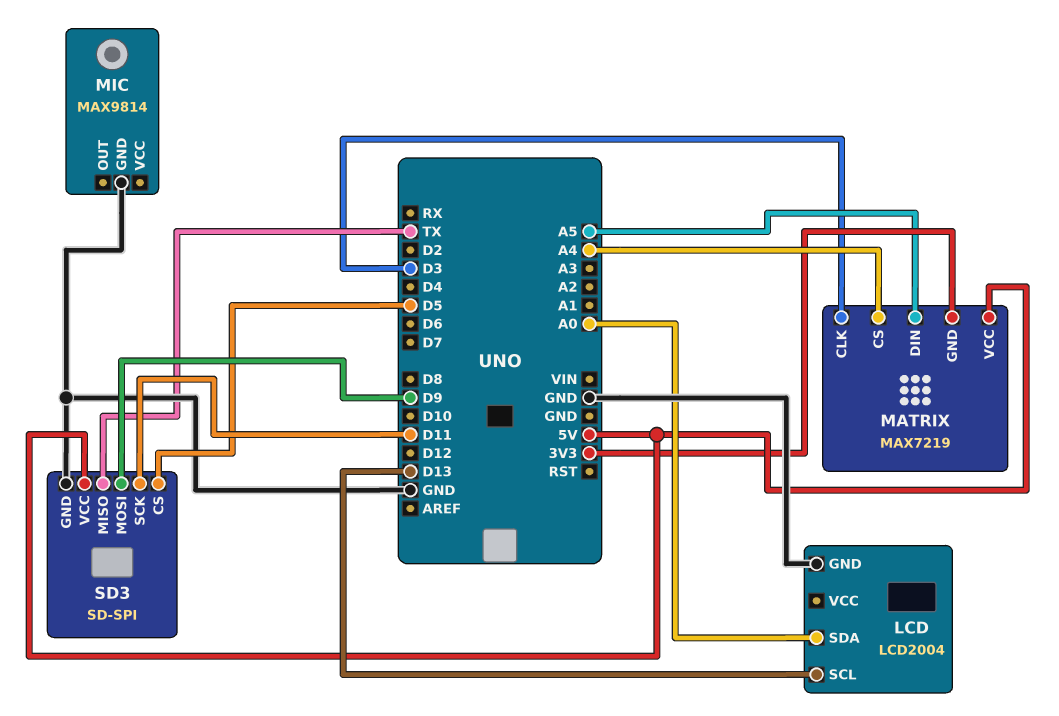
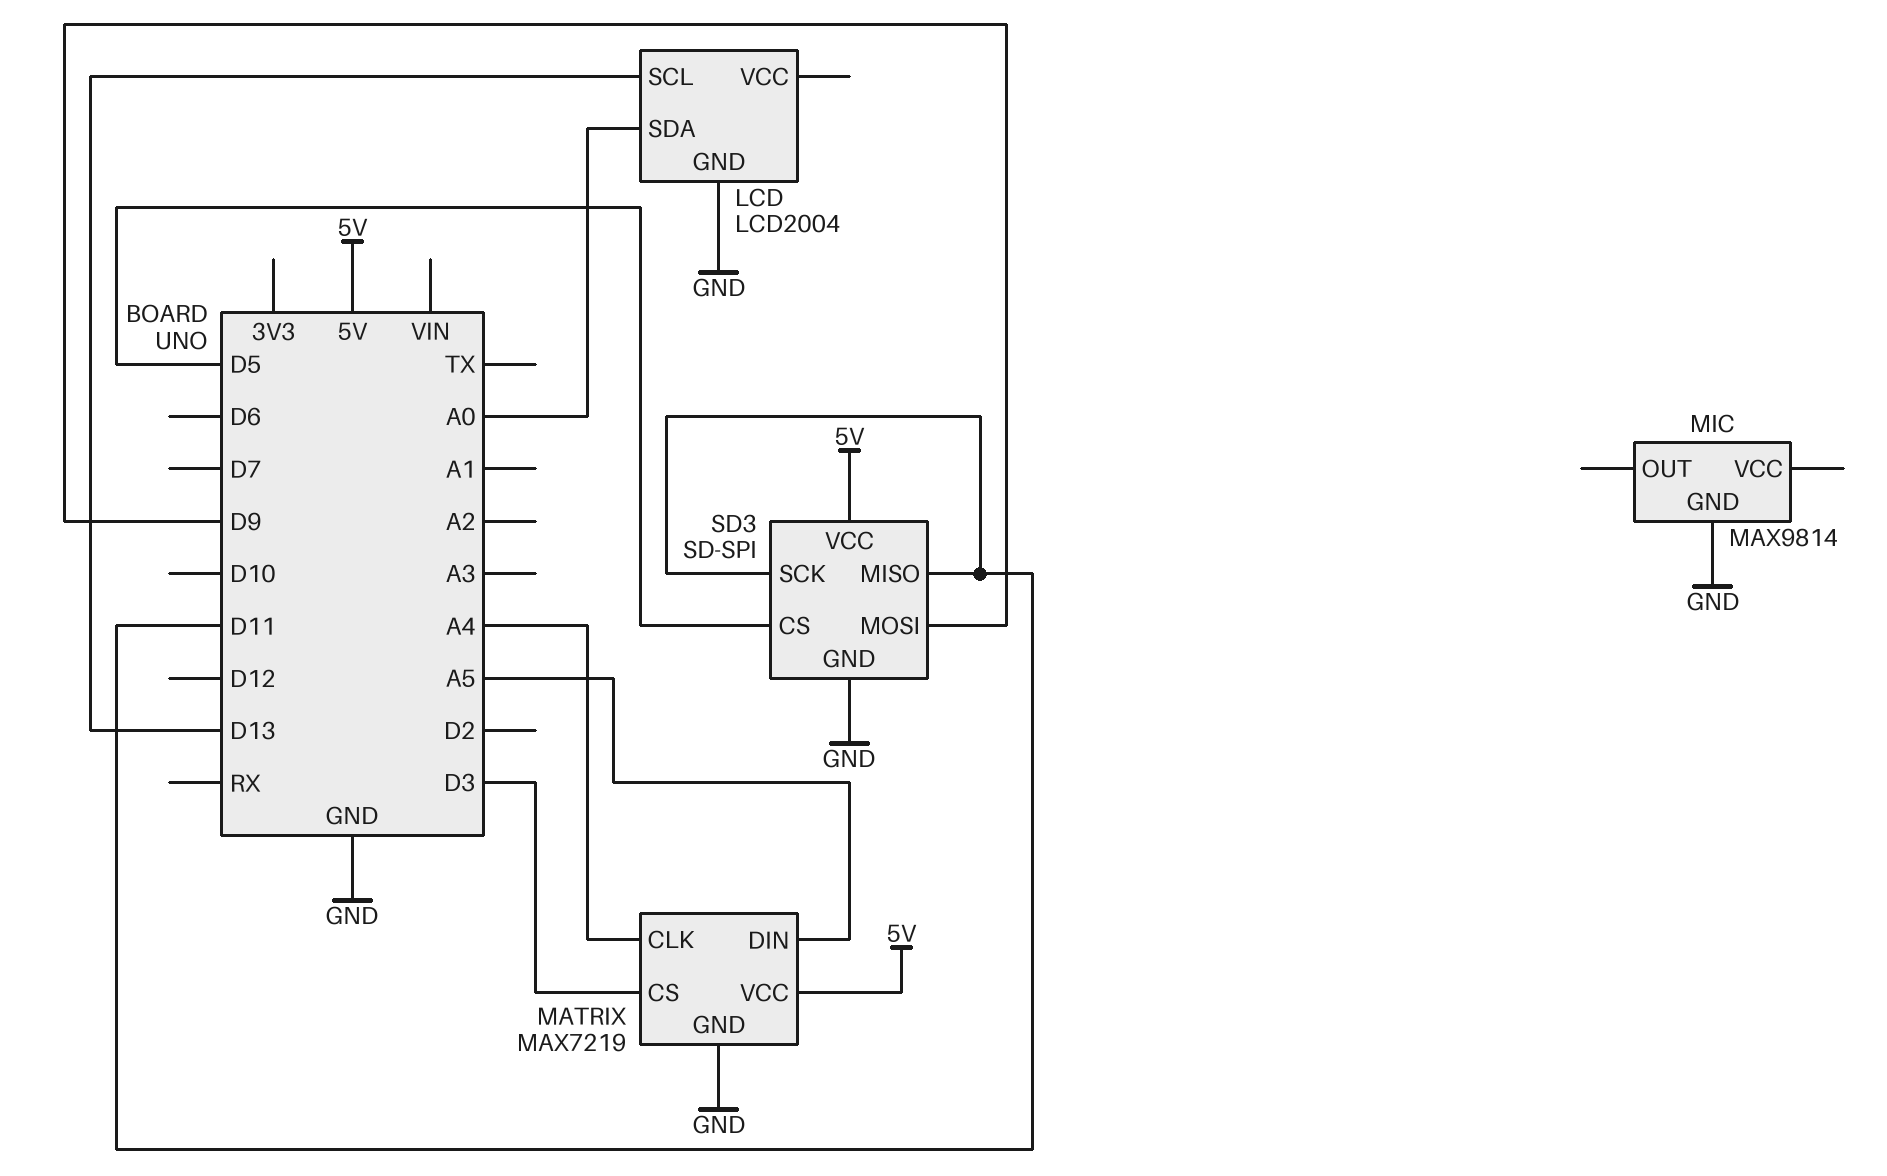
MATRIX pin CLK: D3 -> A4
MATRIX pin CS: A4 -> D3
MATRIX pin GND: 3V3 -> GND
SD3 pin MISO: TX -> D11

